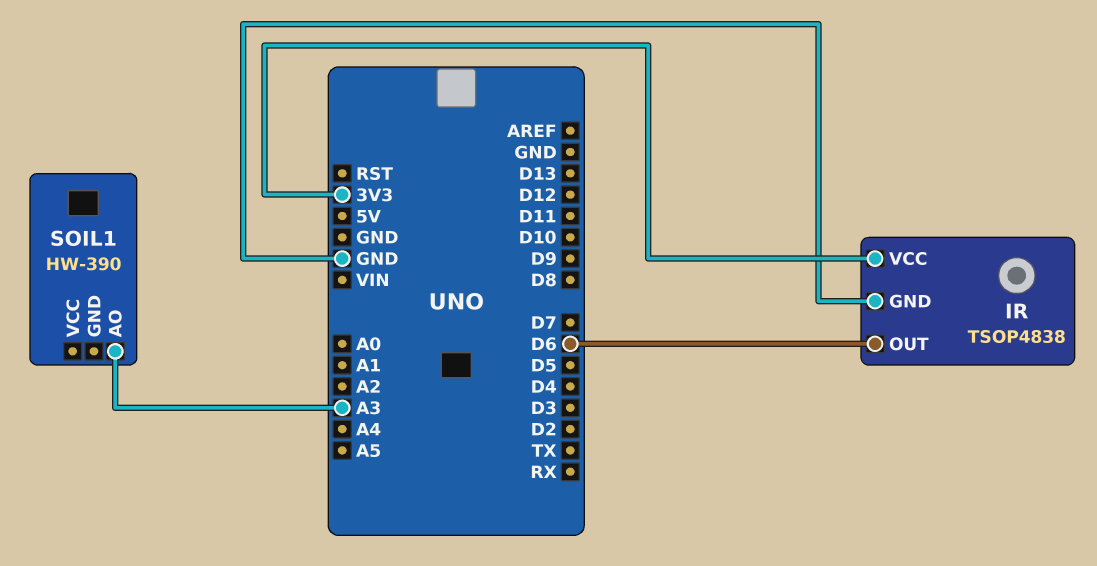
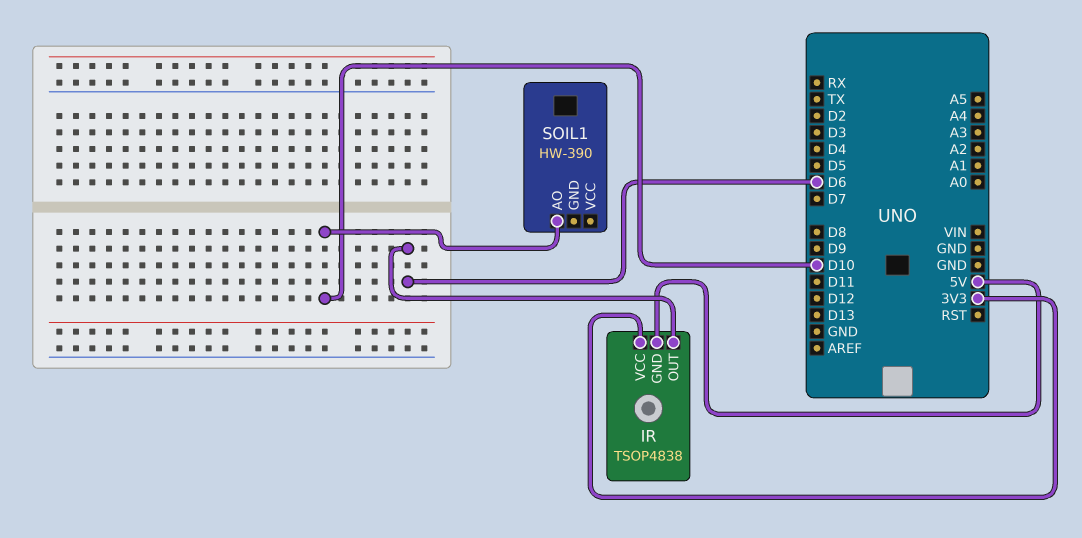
IR pin GND: GND -> 5V
SOIL1 pin AO: A3 -> D10

